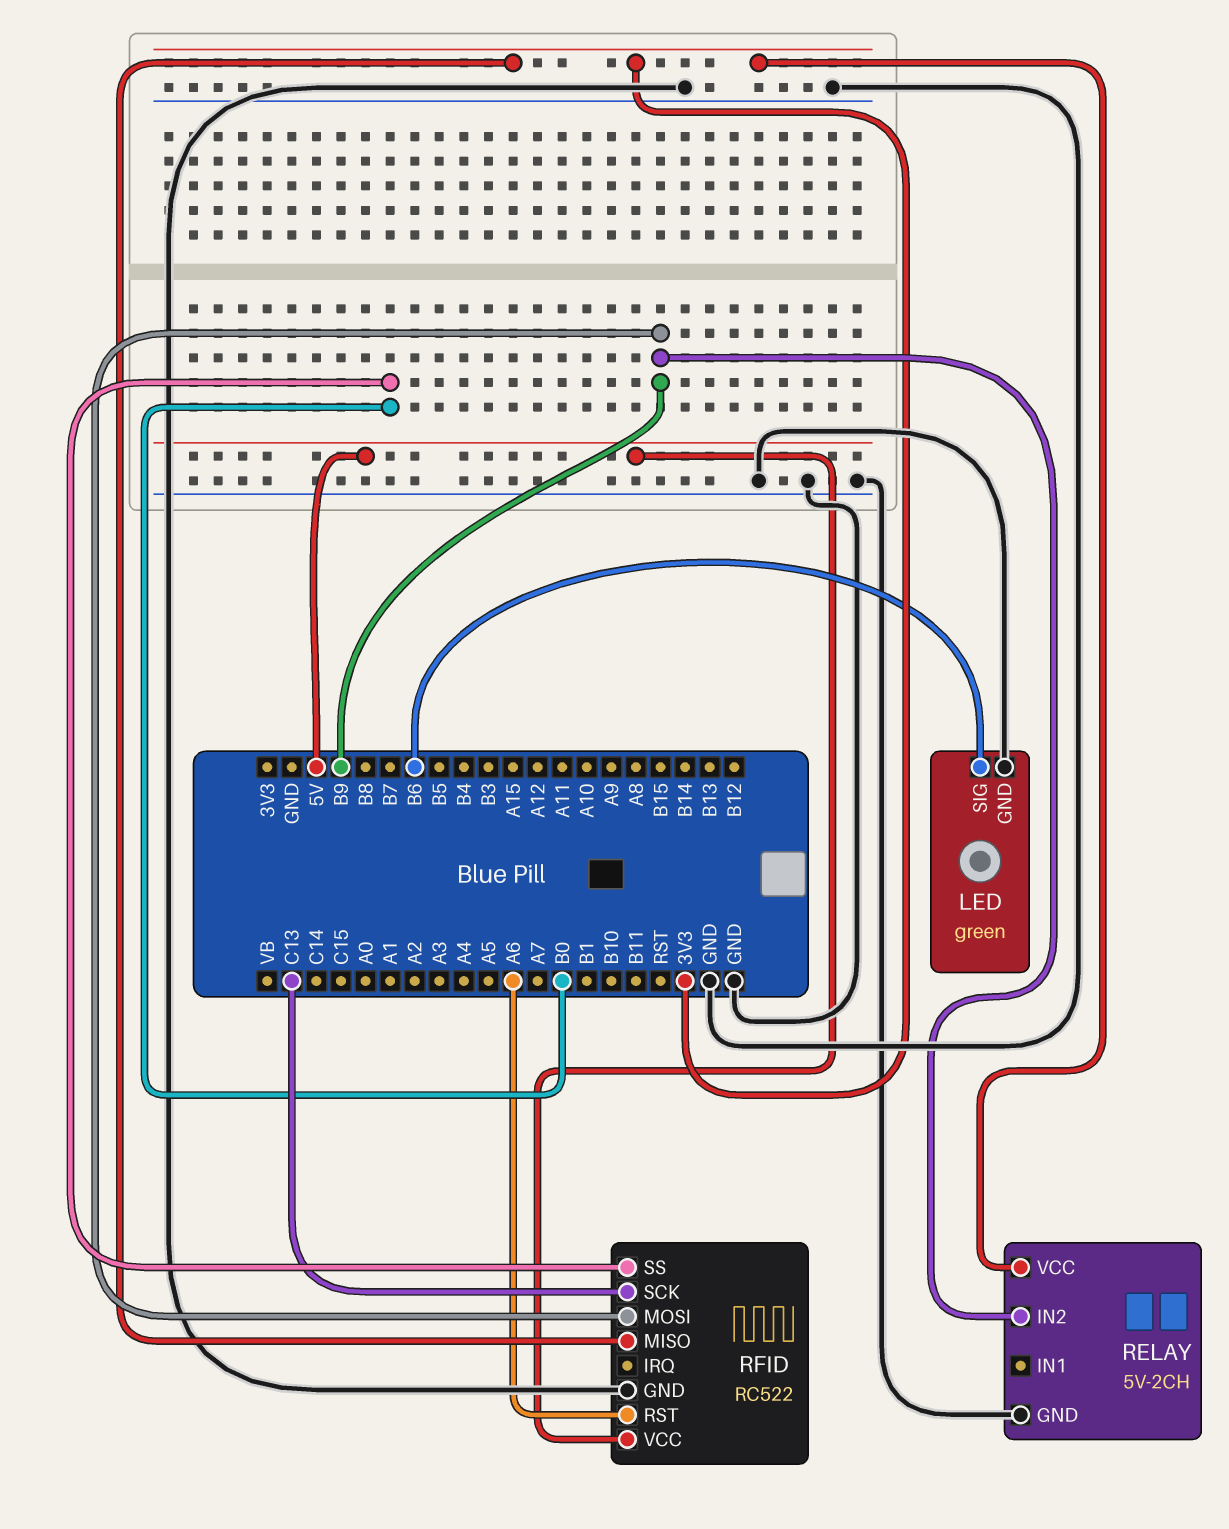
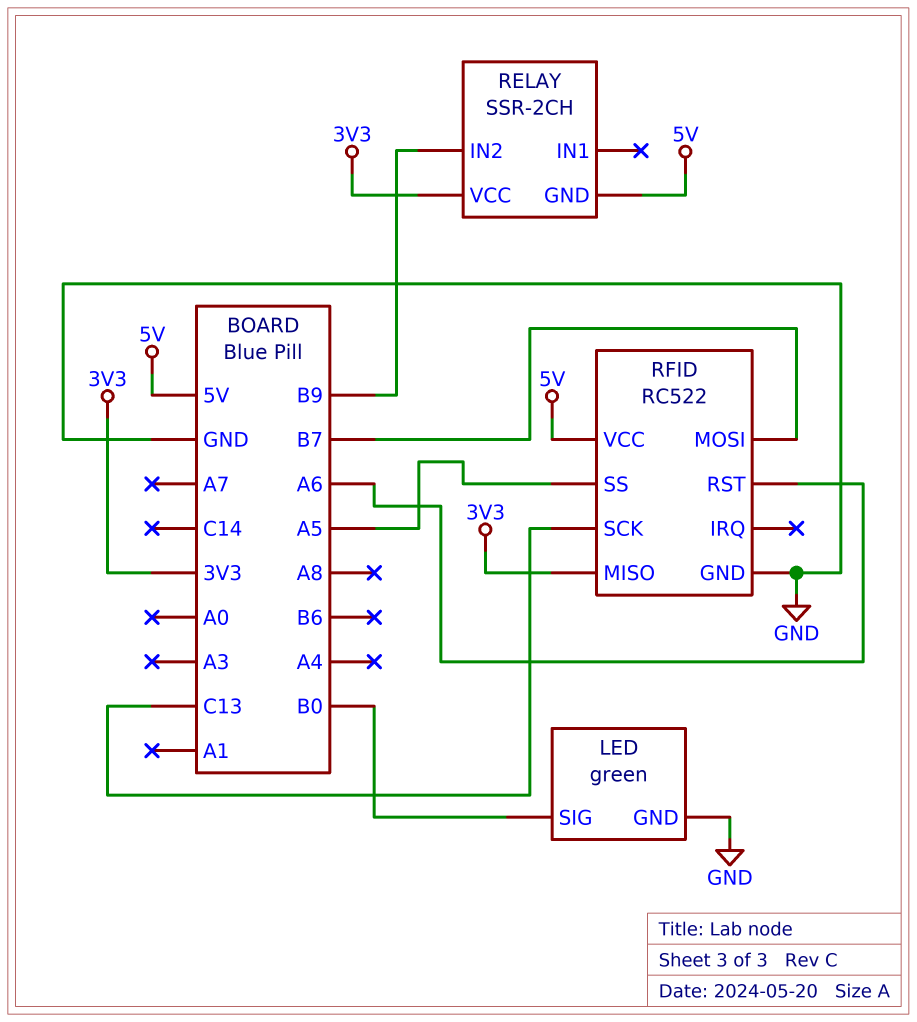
LED pin SIG: B6 -> B0
RELAY: 5V-2CH -> SSR-2CH
RELAY pin GND: GND -> 5V
RFID pin MOSI: B9 -> B7
RFID pin SS: B0 -> A5

